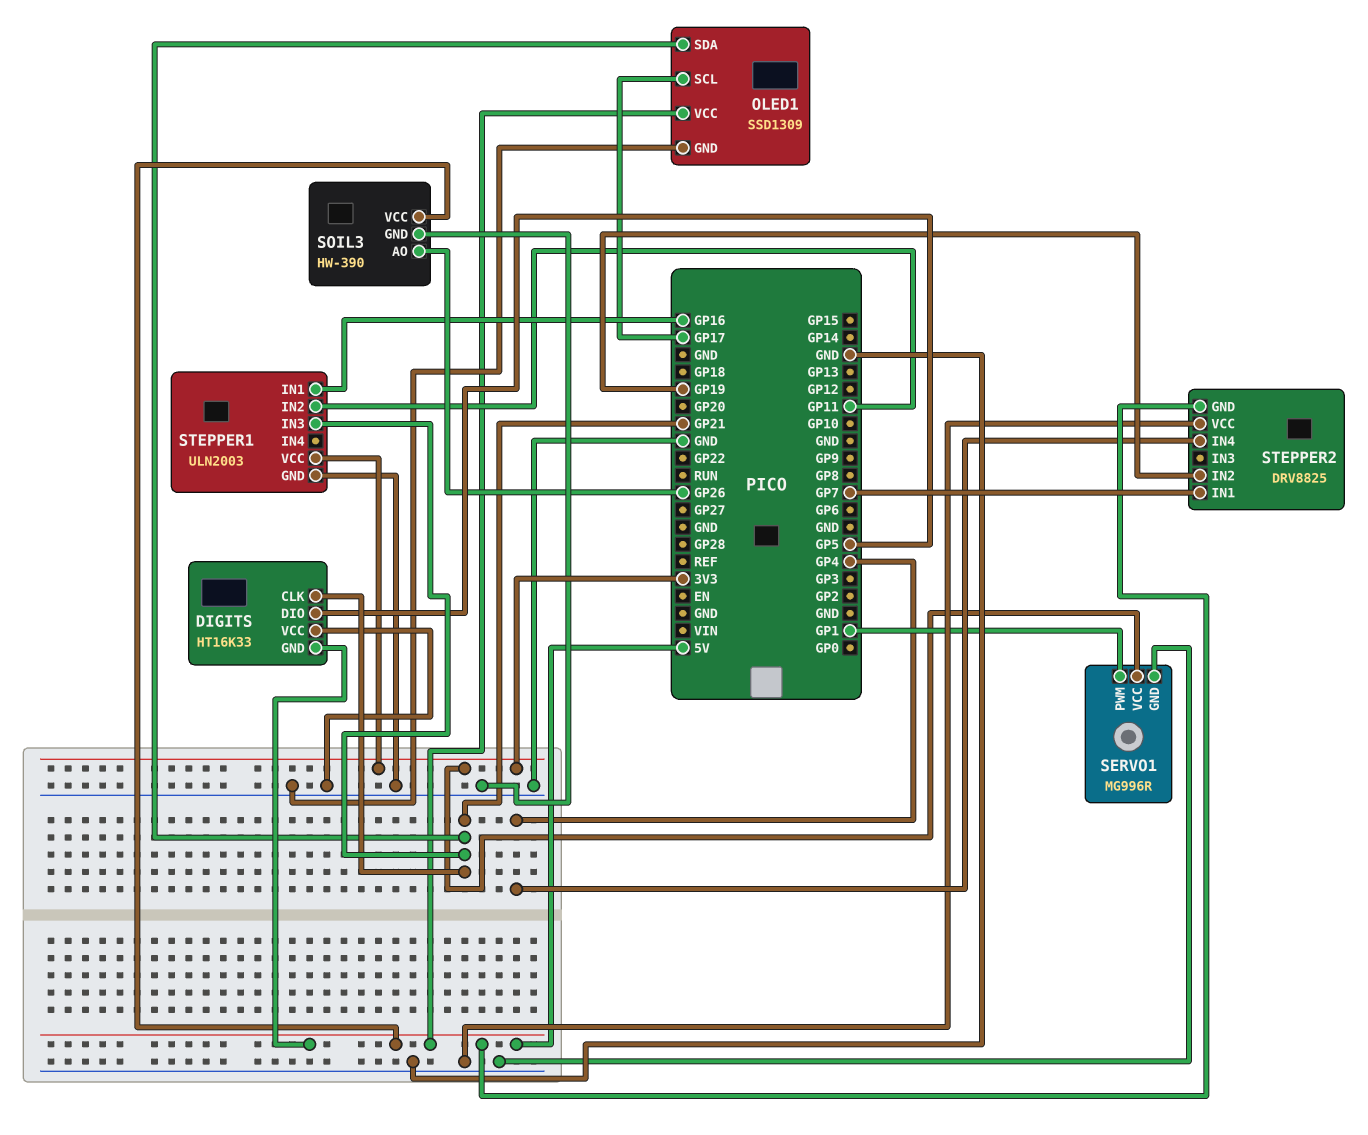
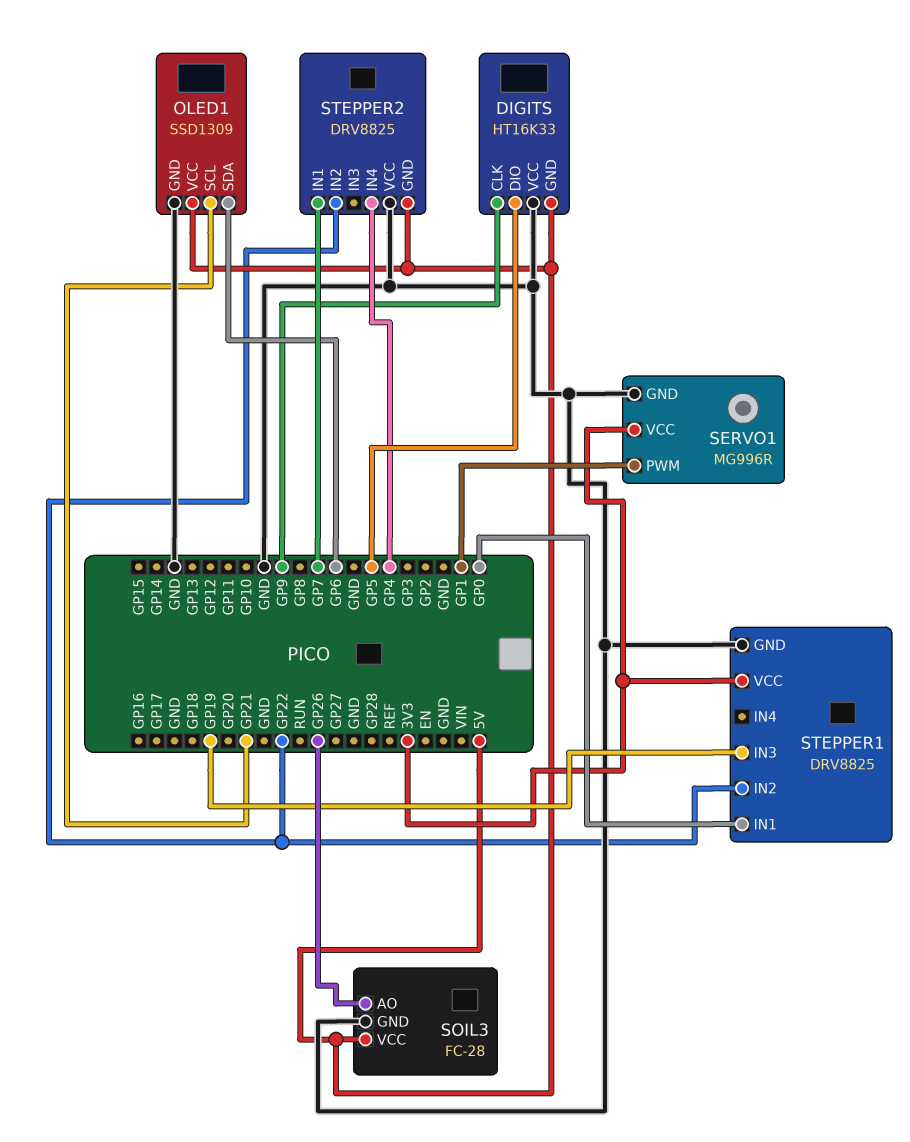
DIGITS pin CLK: GP21 -> GP9
OLED1 pin SCL: GP17 -> GP21
OLED1 pin SDA: GP21 -> GP6
SOIL3: HW-390 -> FC-28
STEPPER1: ULN2003 -> DRV8825
STEPPER1 pin IN1: GP16 -> GP0
STEPPER1 pin IN2: GP11 -> GP22
STEPPER1 pin IN3: GP21 -> GP19
STEPPER2 pin IN2: GP19 -> GP22

